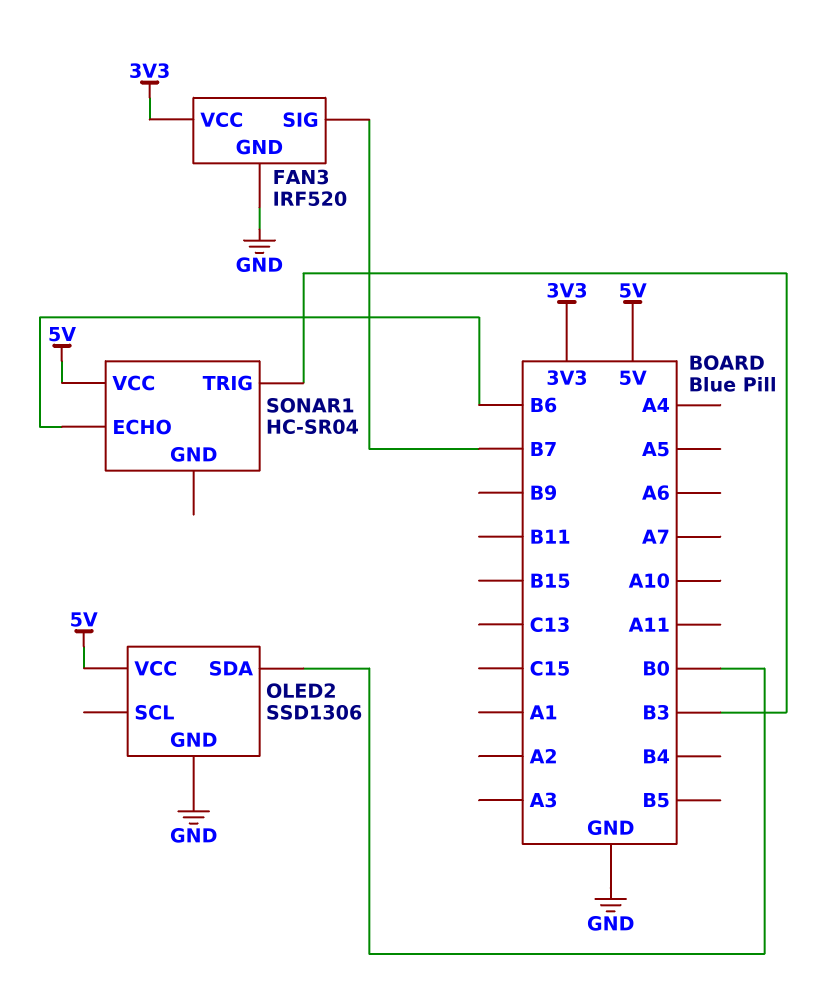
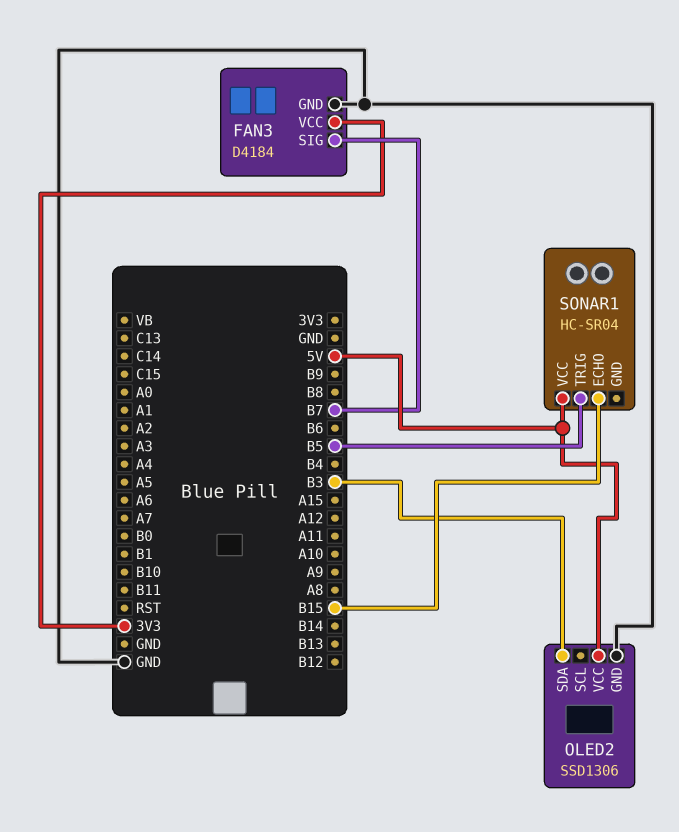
FAN3: IRF520 -> D4184
OLED2 pin SDA: B0 -> B3
SONAR1 pin ECHO: B6 -> B15
SONAR1 pin TRIG: B3 -> B5

